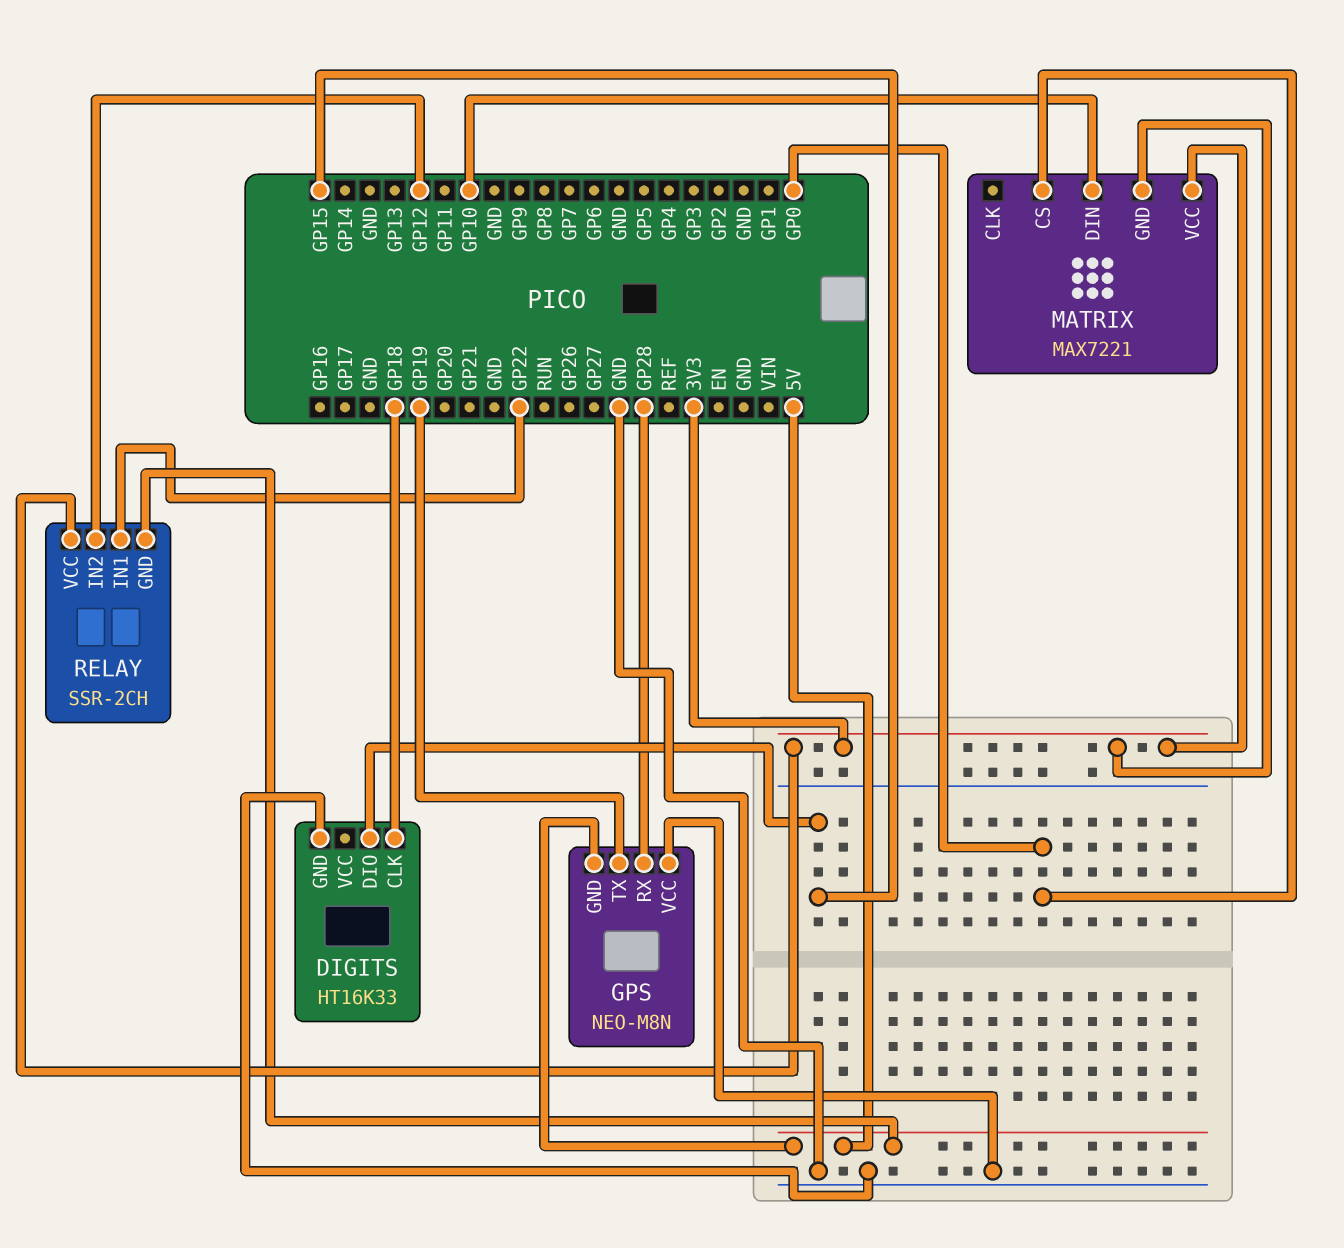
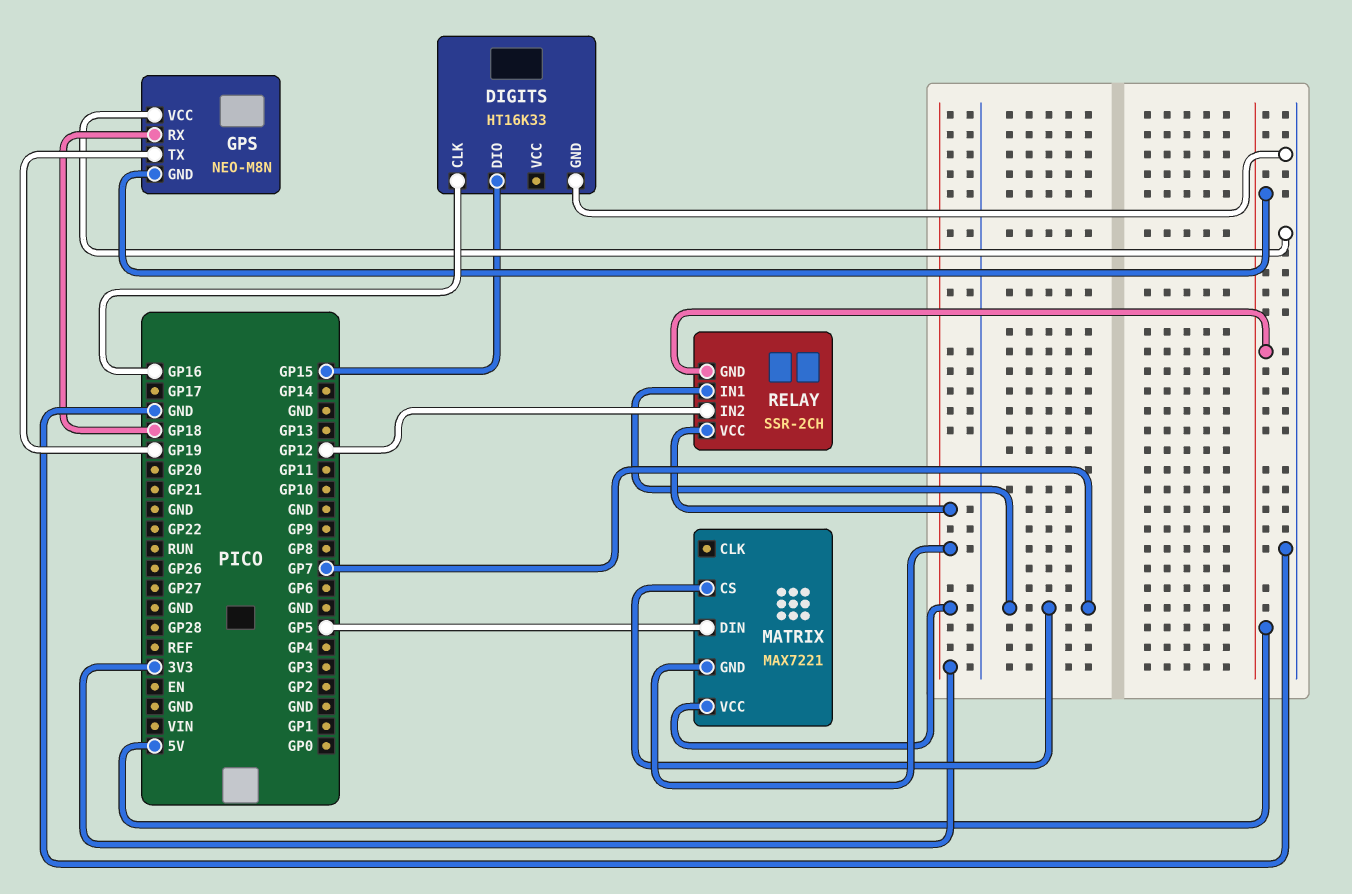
DIGITS pin CLK: GP18 -> GP16
GPS pin RX: GP28 -> GP18
MATRIX pin CS: GP0 -> GP7
MATRIX pin DIN: GP10 -> GP5
RELAY pin IN1: GP22 -> GP7

